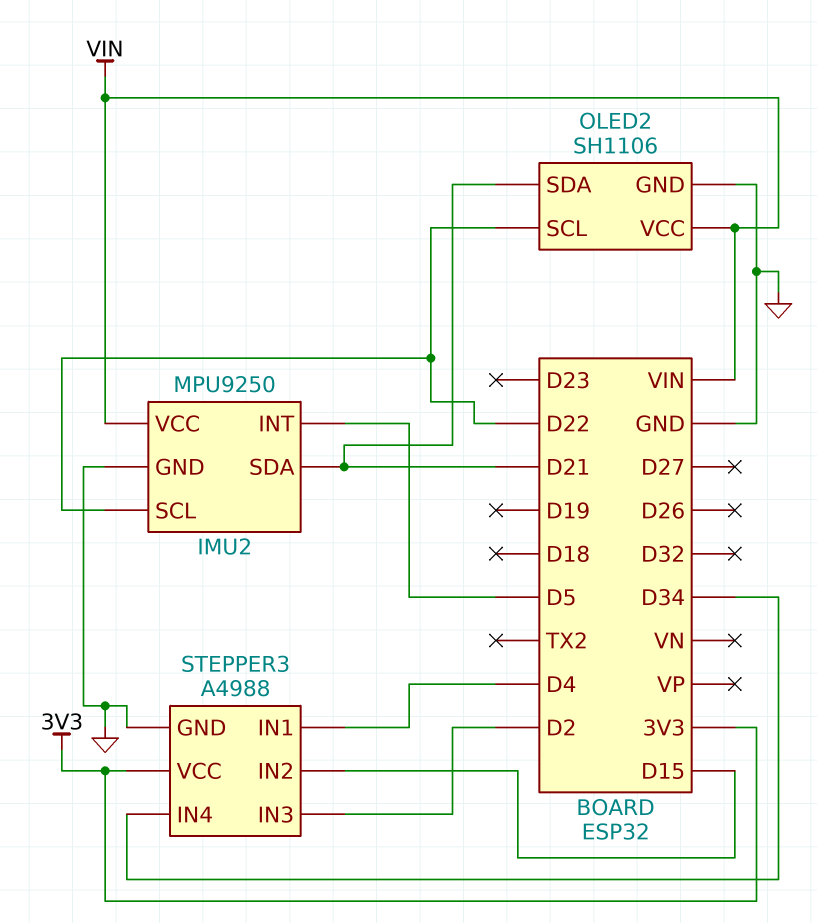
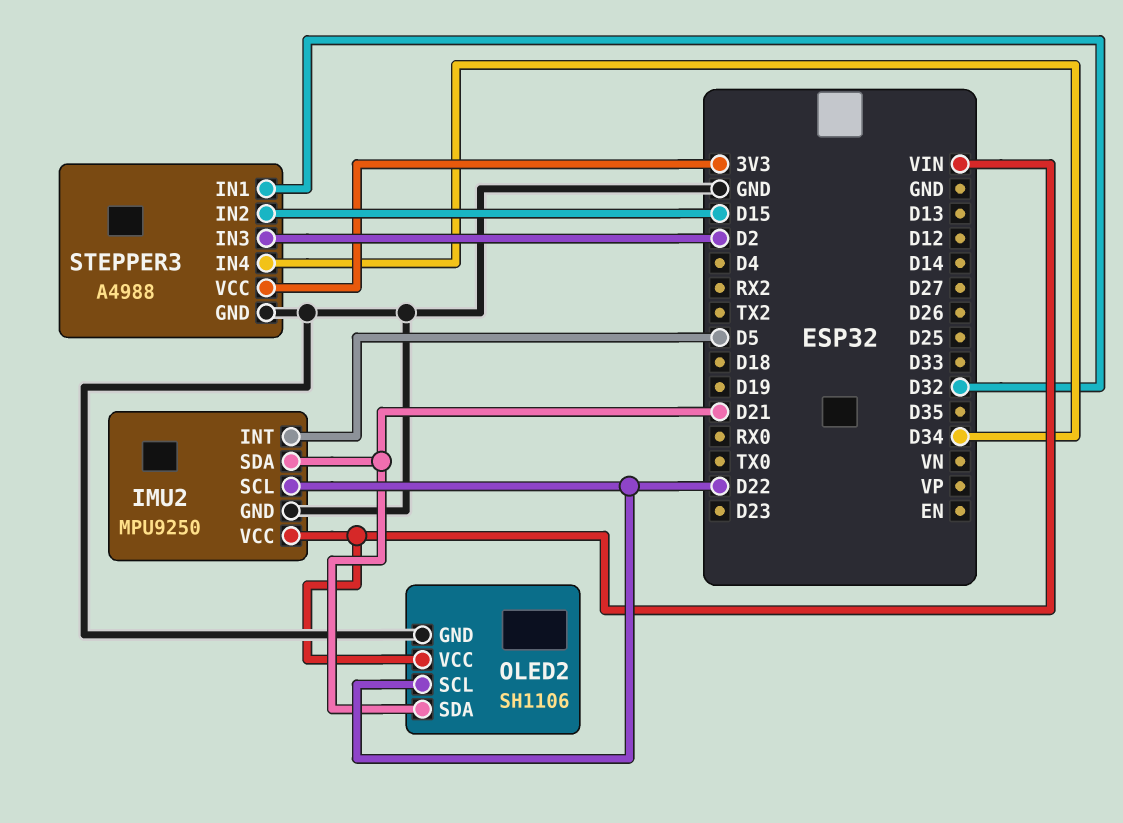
STEPPER3 pin IN1: D4 -> D32

